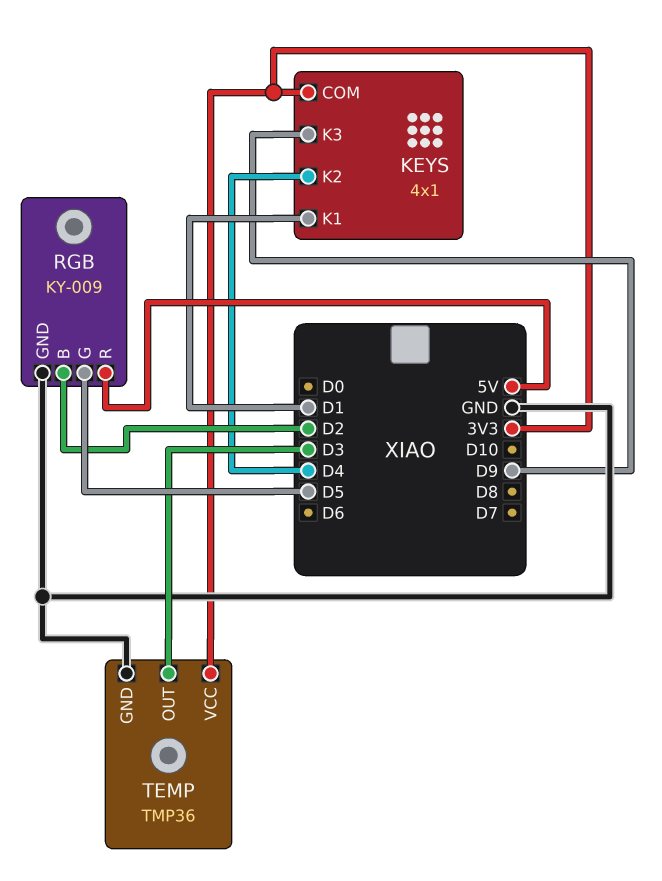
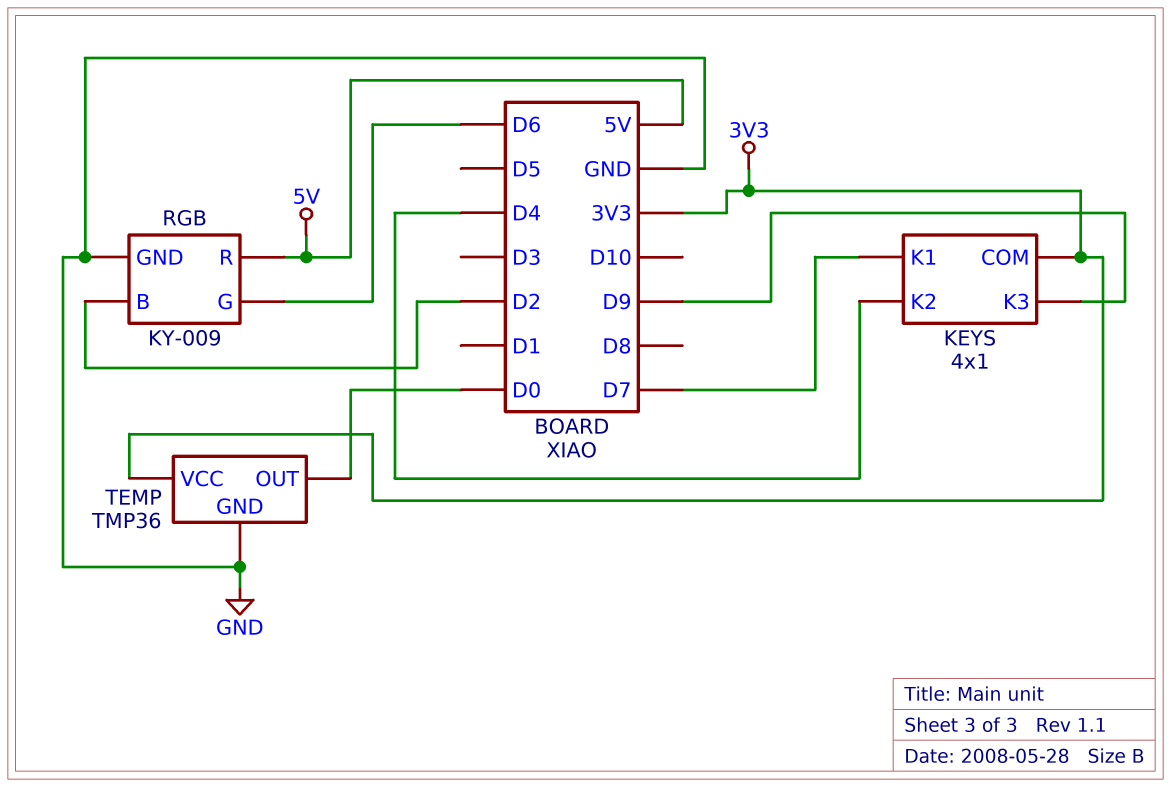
KEYS pin K1: D1 -> D7
RGB pin G: D5 -> D6
TEMP pin OUT: D3 -> D0

